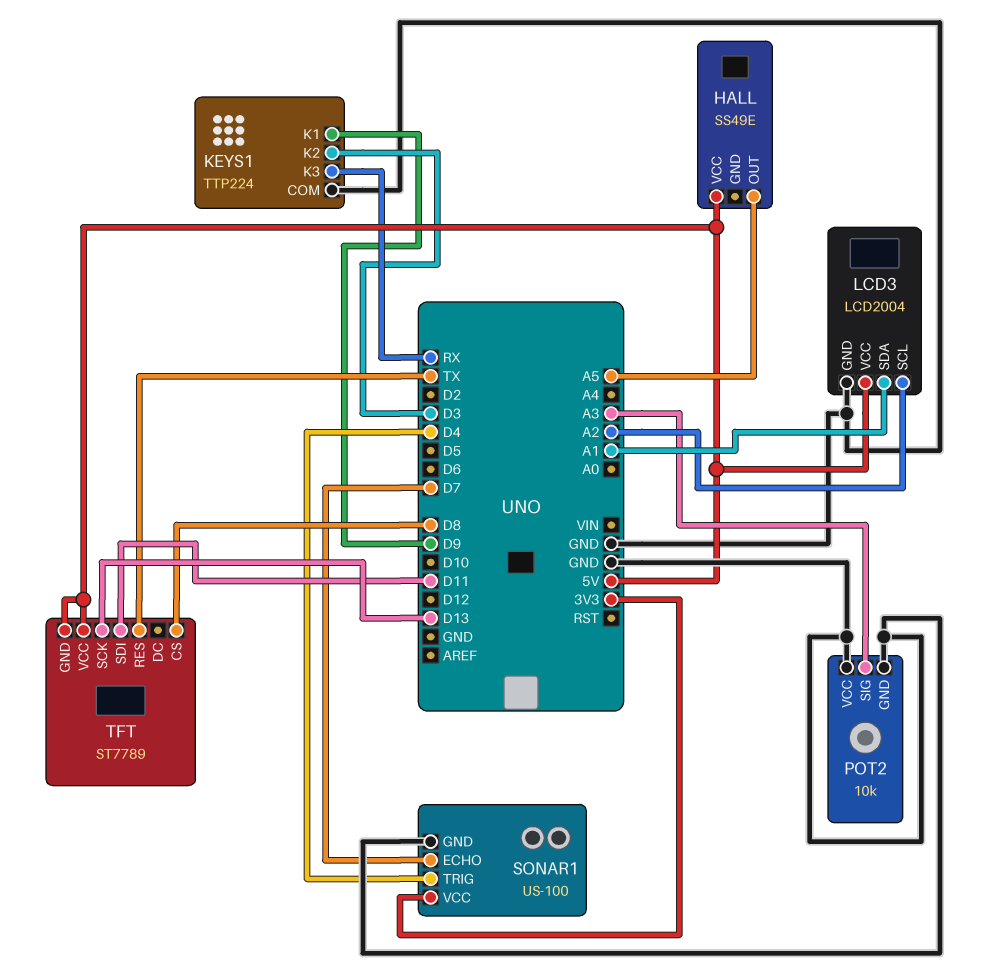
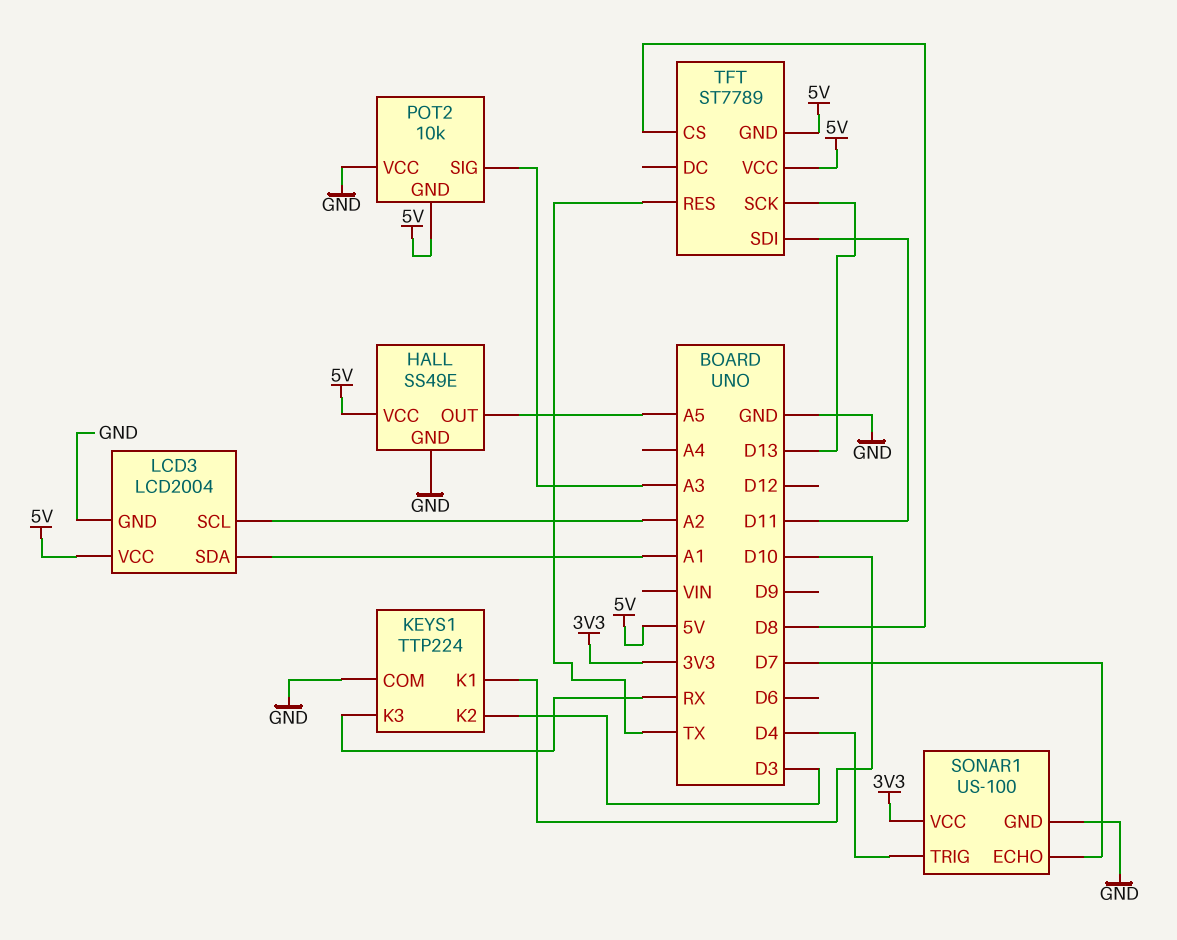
HALL pin GND: none -> GND
KEYS1 pin K1: D9 -> D10
POT2 pin GND: GND -> 5V

